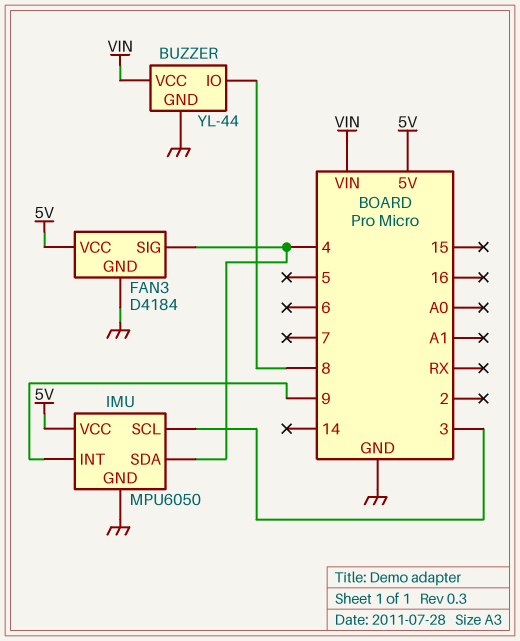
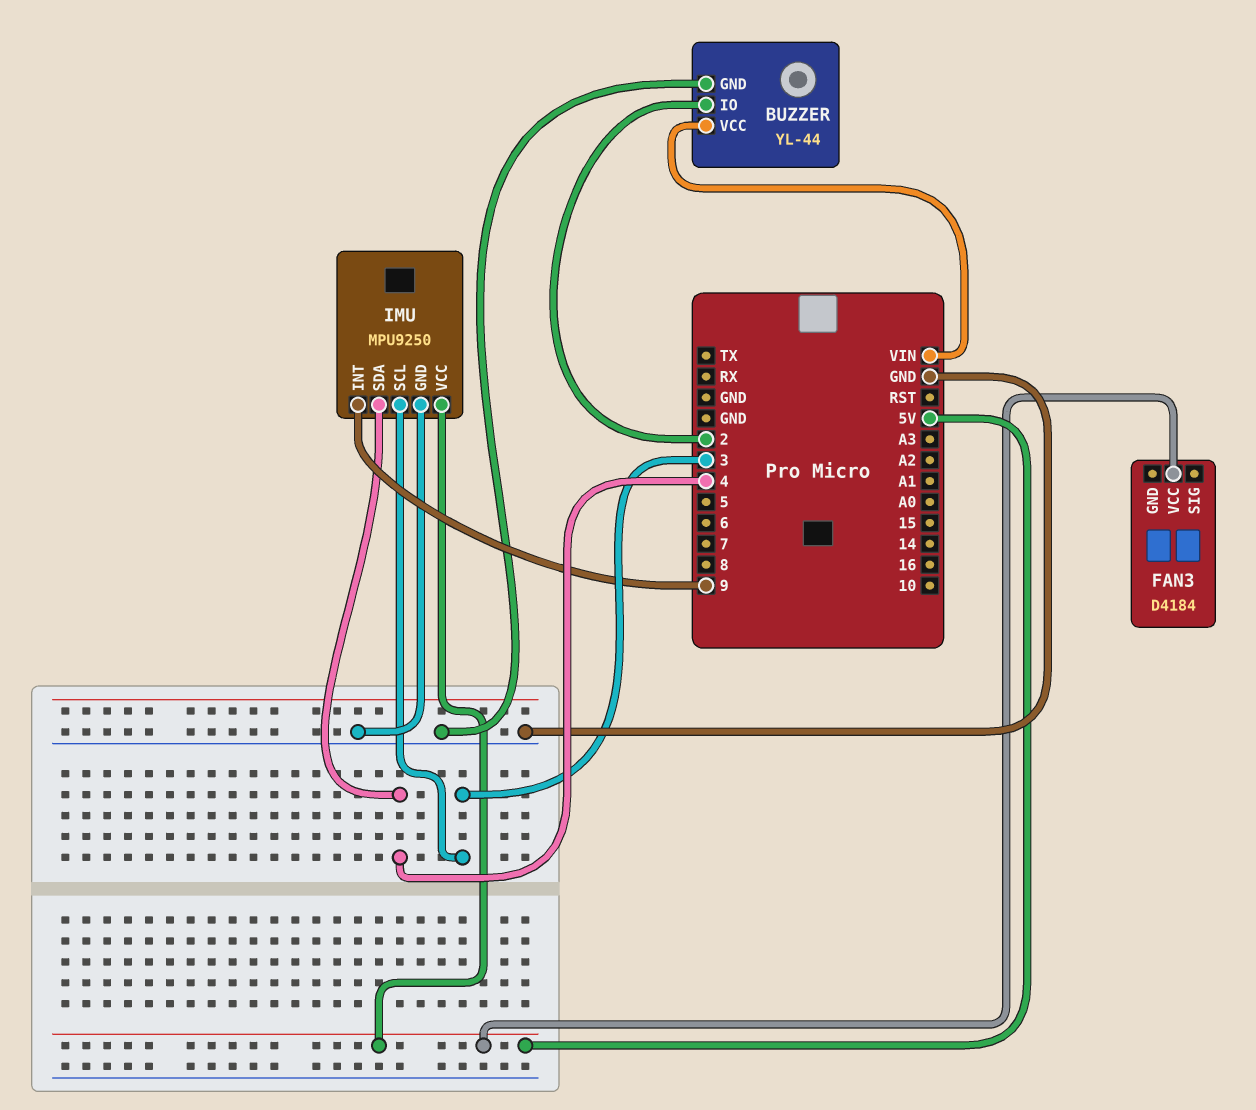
BUZZER pin IO: 8 -> 2
FAN3 pin GND: GND -> none
FAN3 pin SIG: 4 -> none
IMU: MPU6050 -> MPU9250

